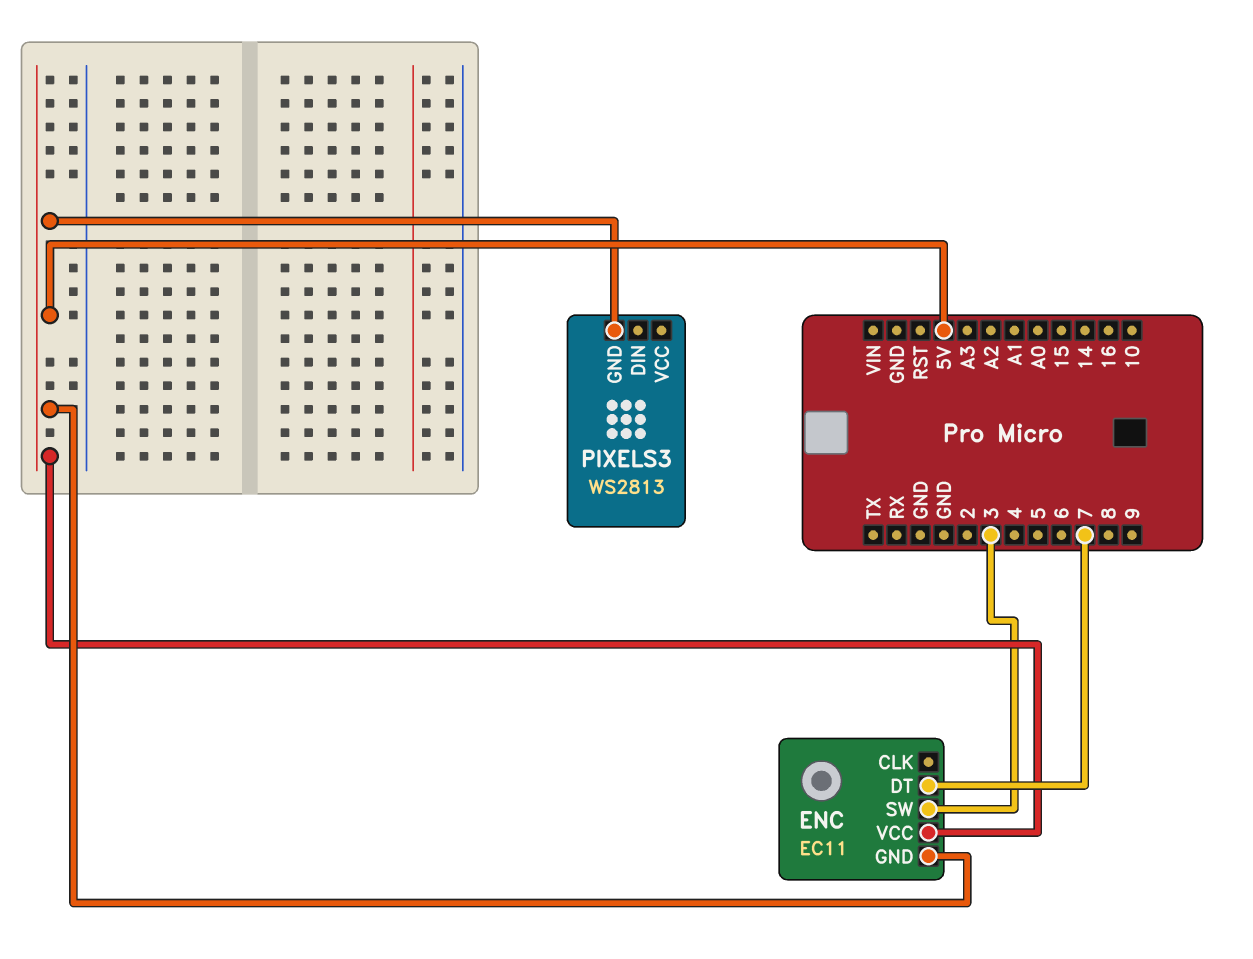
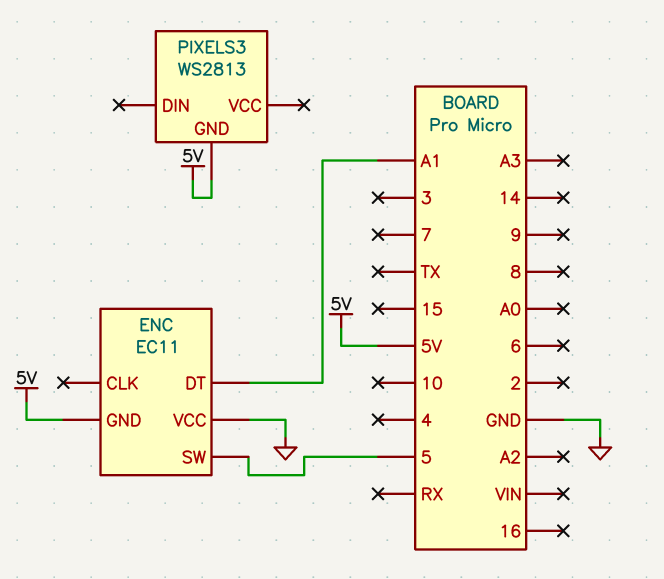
ENC pin DT: 7 -> A1
ENC pin SW: 3 -> 5
ENC pin VCC: 5V -> GND

